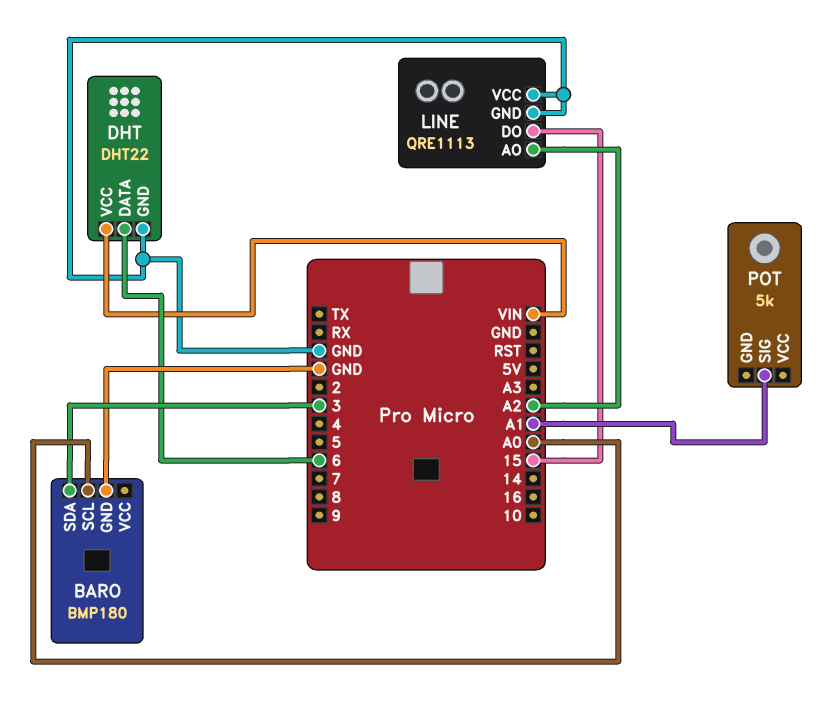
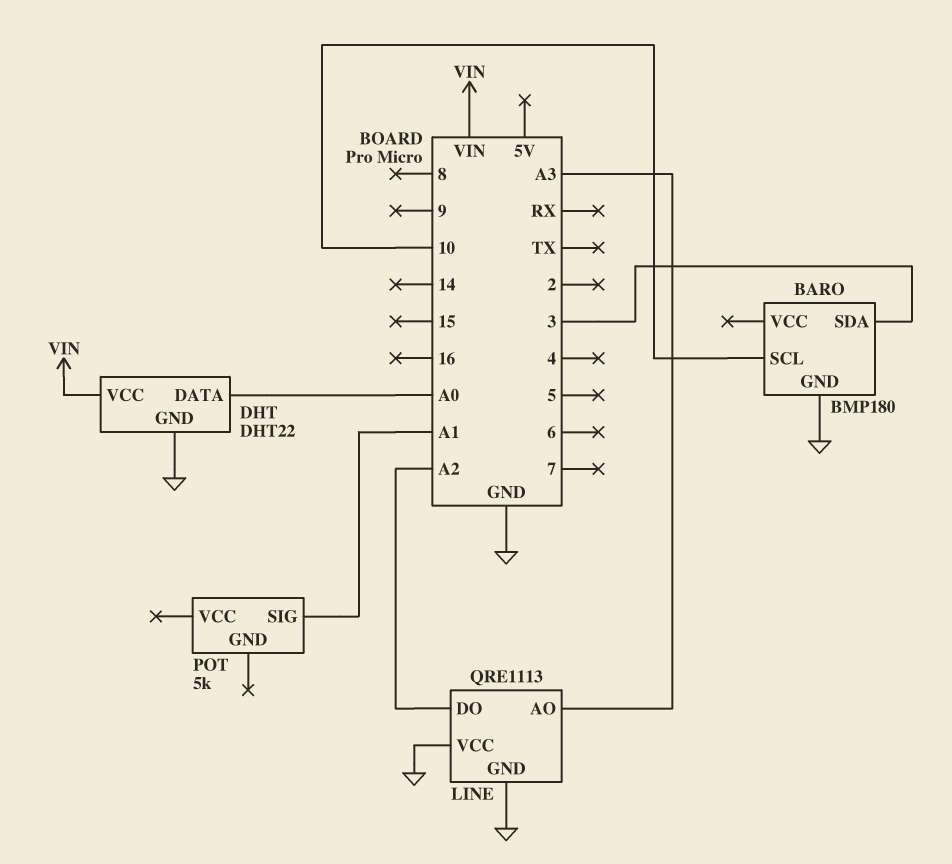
BARO pin SCL: A0 -> 10
DHT pin DATA: 6 -> A0
LINE pin AO: A2 -> A3
LINE pin DO: 15 -> A2

